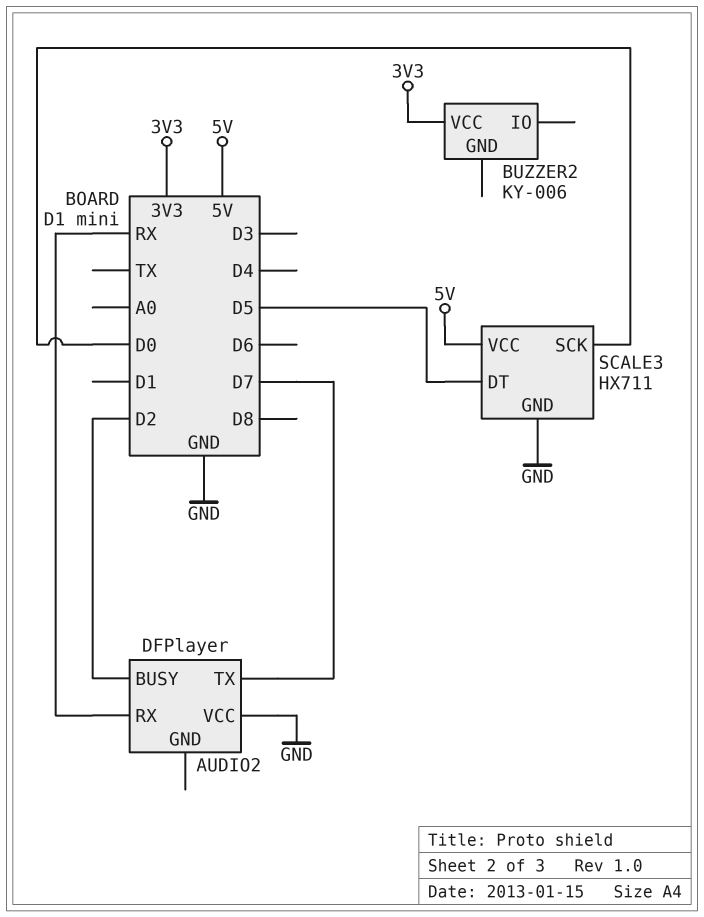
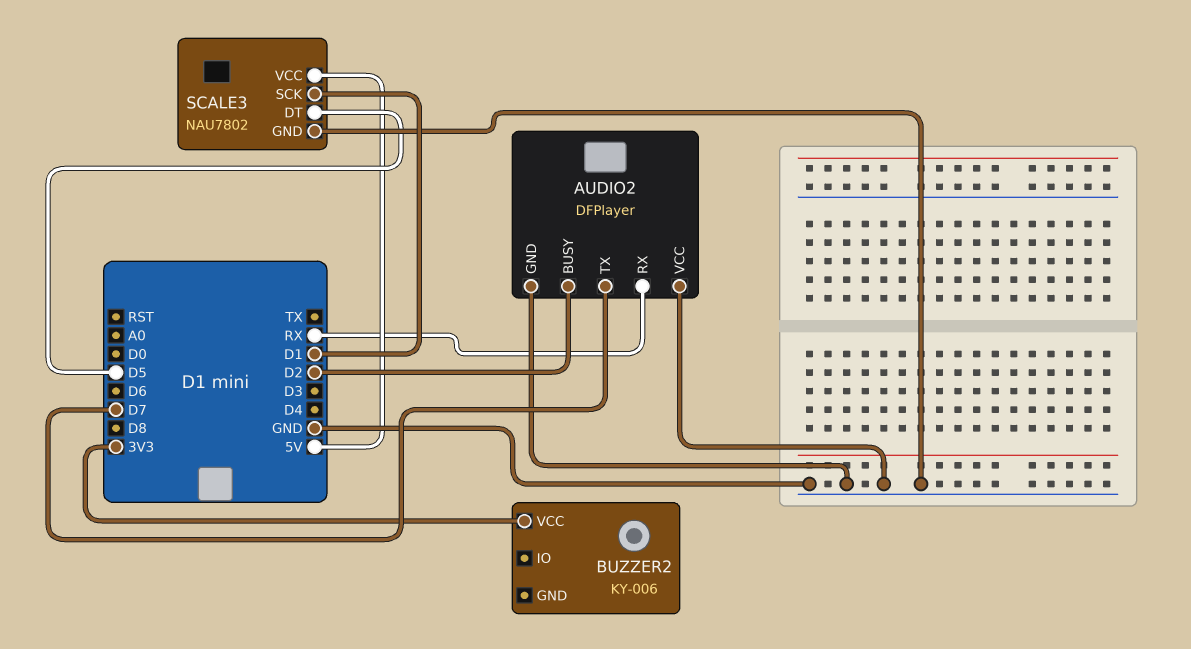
AUDIO2 pin GND: none -> GND
SCALE3: HX711 -> NAU7802
SCALE3 pin SCK: D0 -> D1

